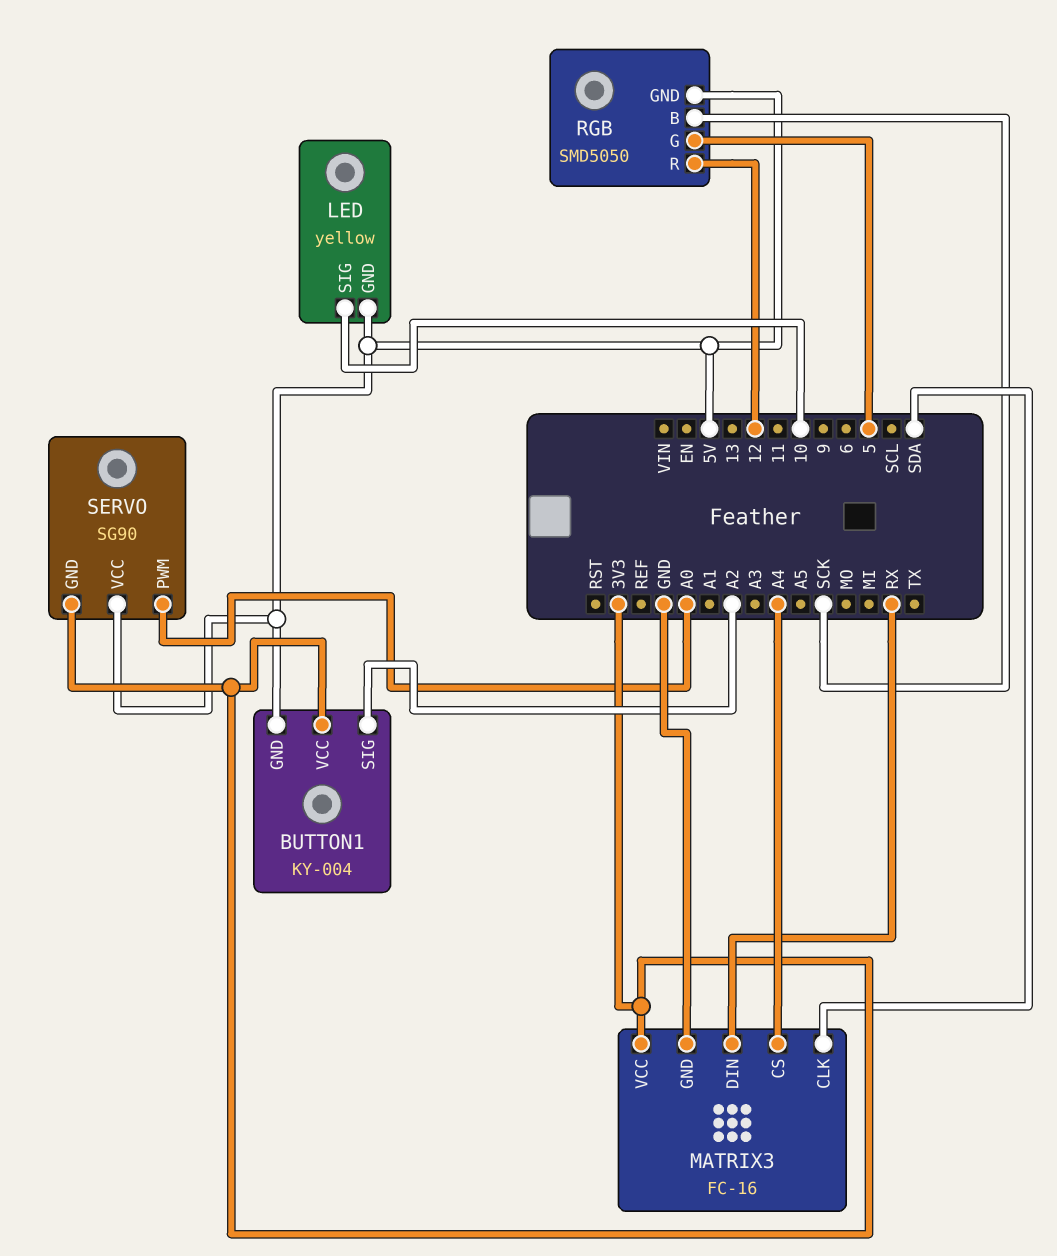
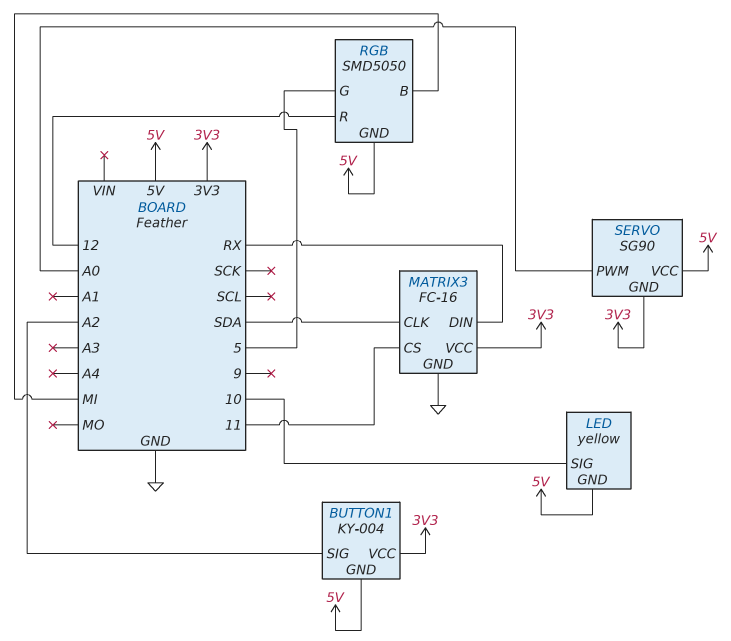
MATRIX3 pin CS: A4 -> 11
RGB pin B: SCK -> MI

